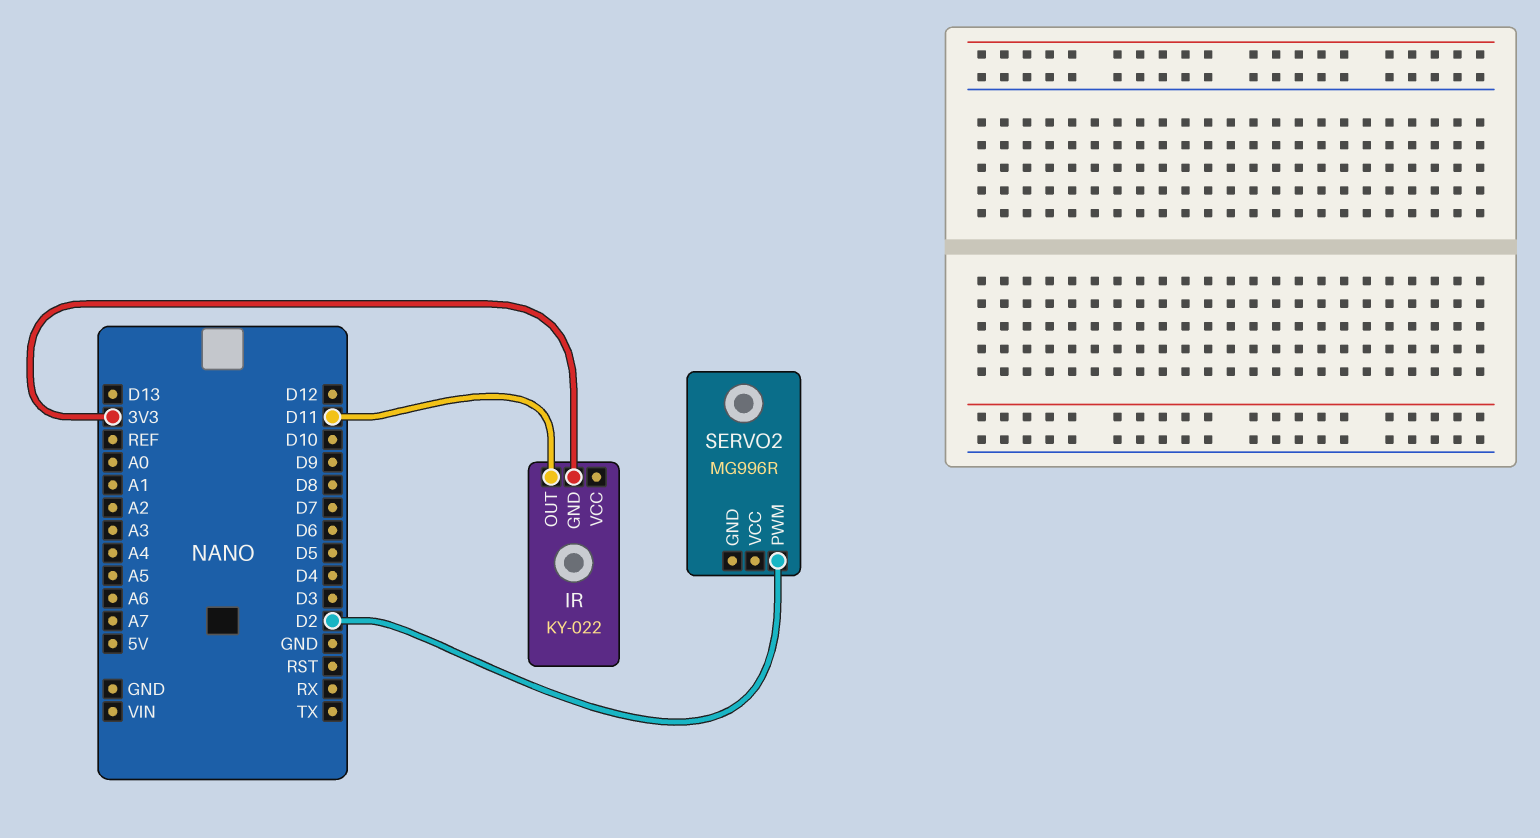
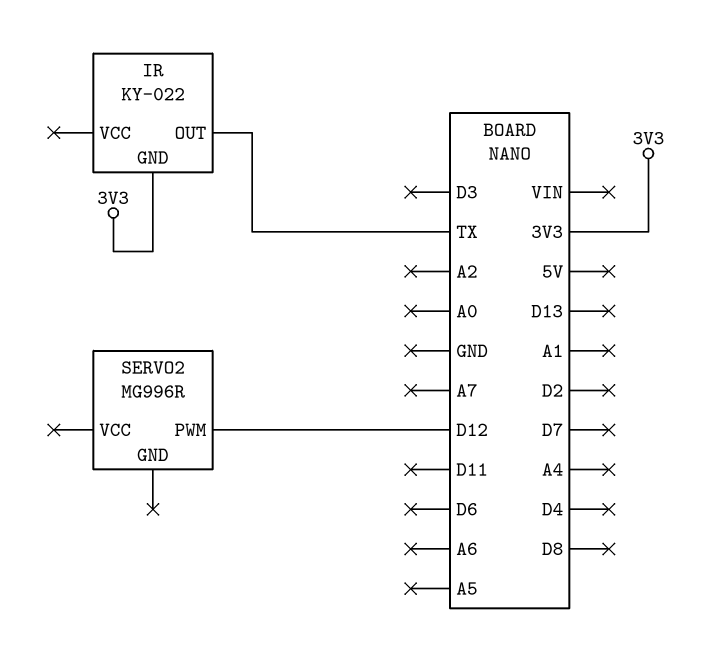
IR pin OUT: D11 -> TX
SERVO2 pin PWM: D2 -> D12

